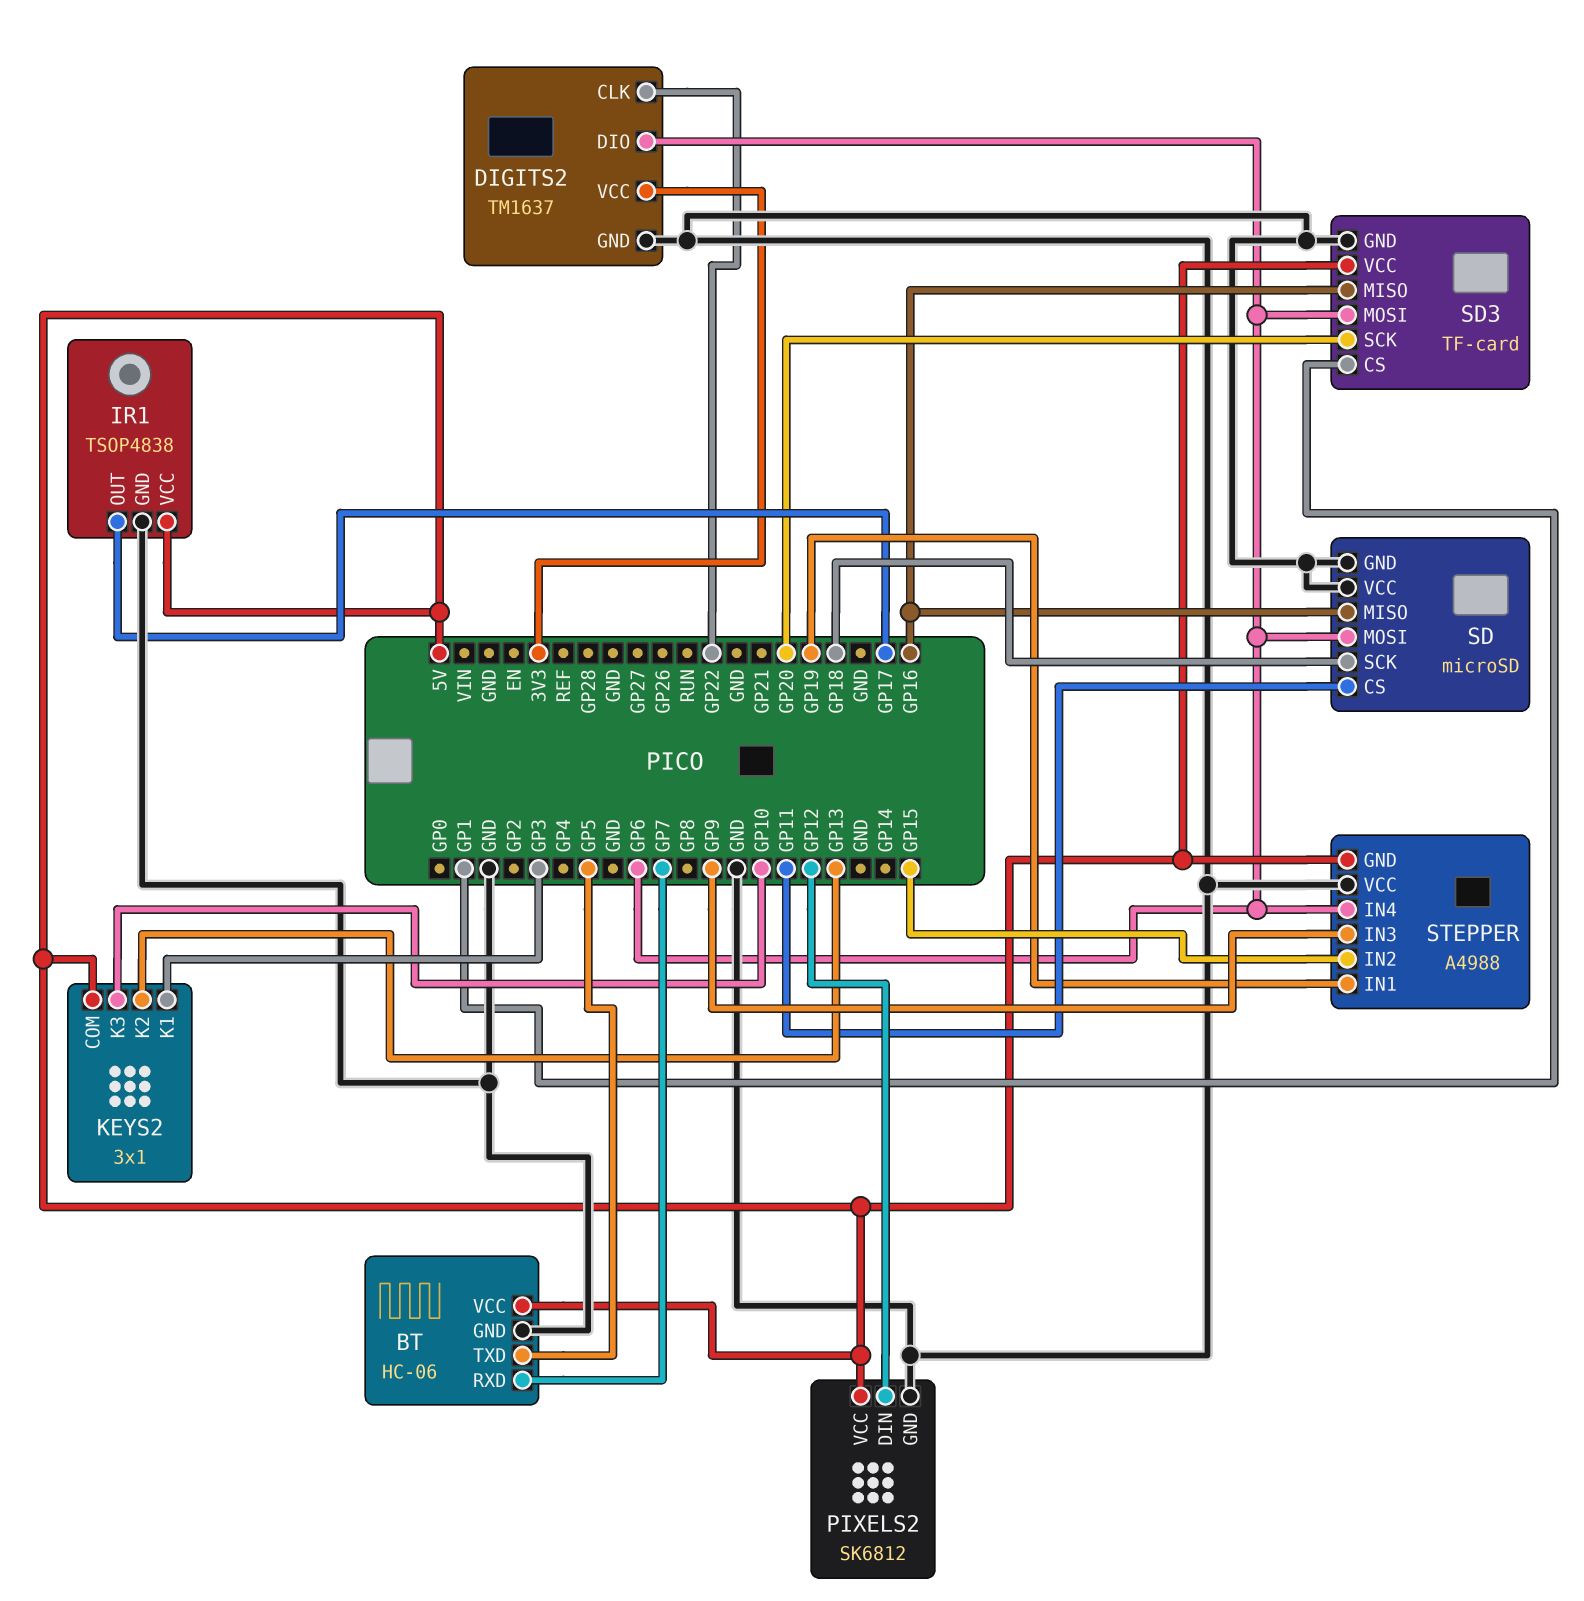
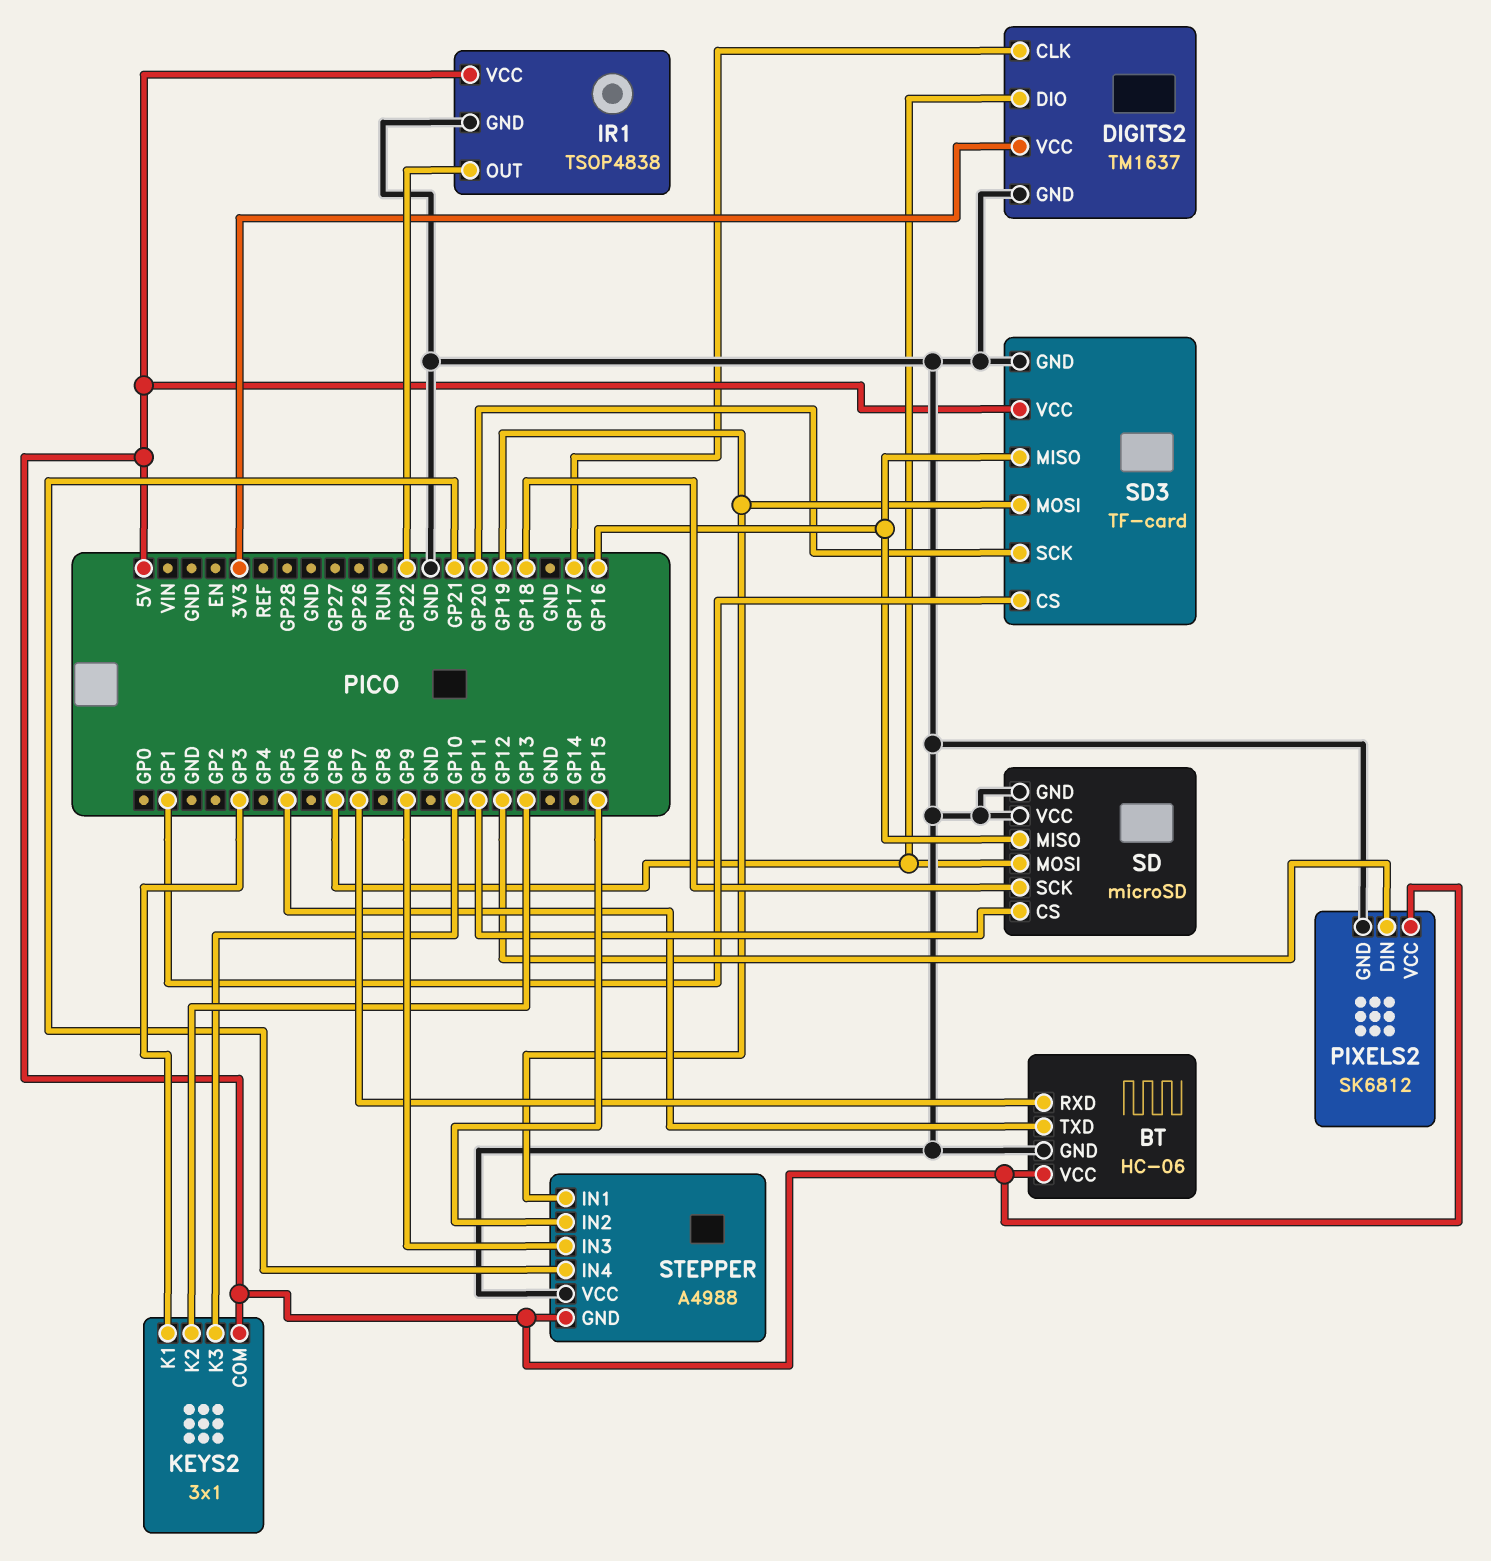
DIGITS2 pin CLK: GP22 -> GP17
IR1 pin OUT: GP17 -> GP22
SD3 pin MOSI: GP6 -> GP19
STEPPER pin IN4: GP6 -> GP21

